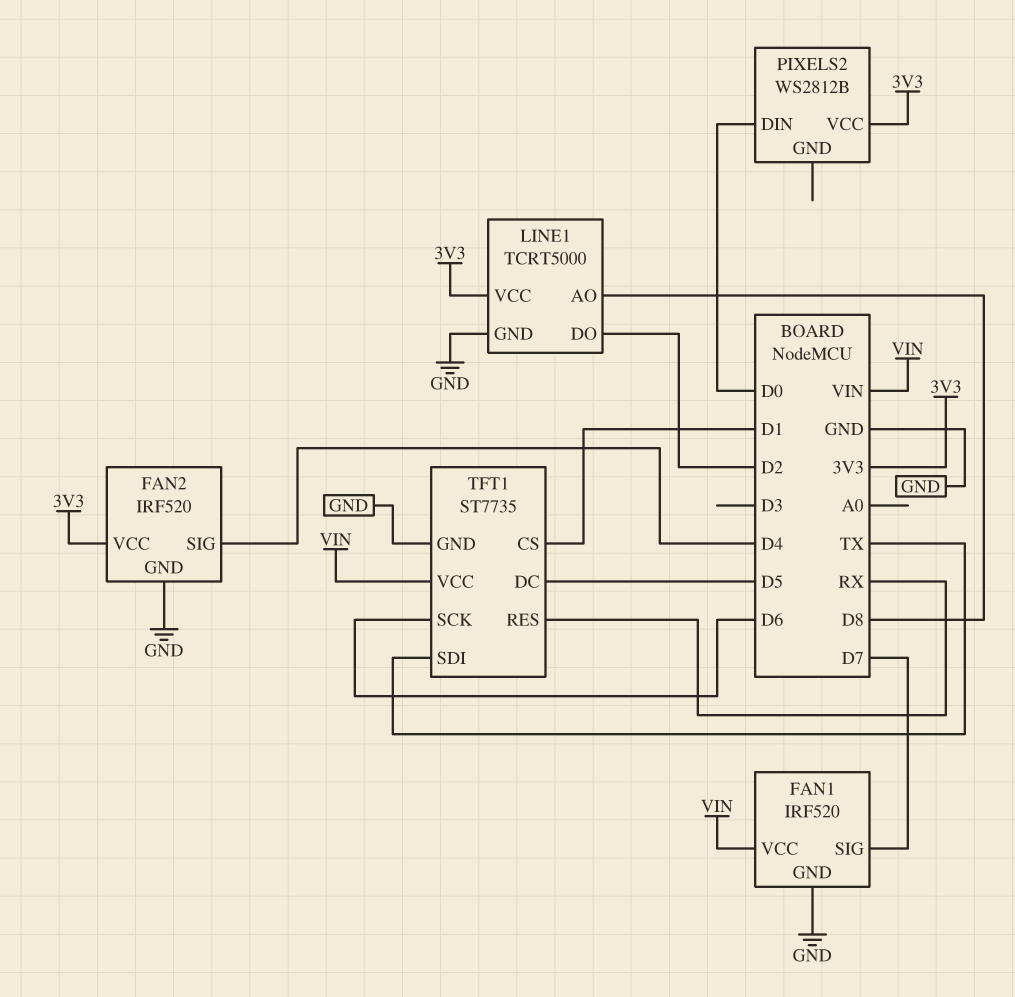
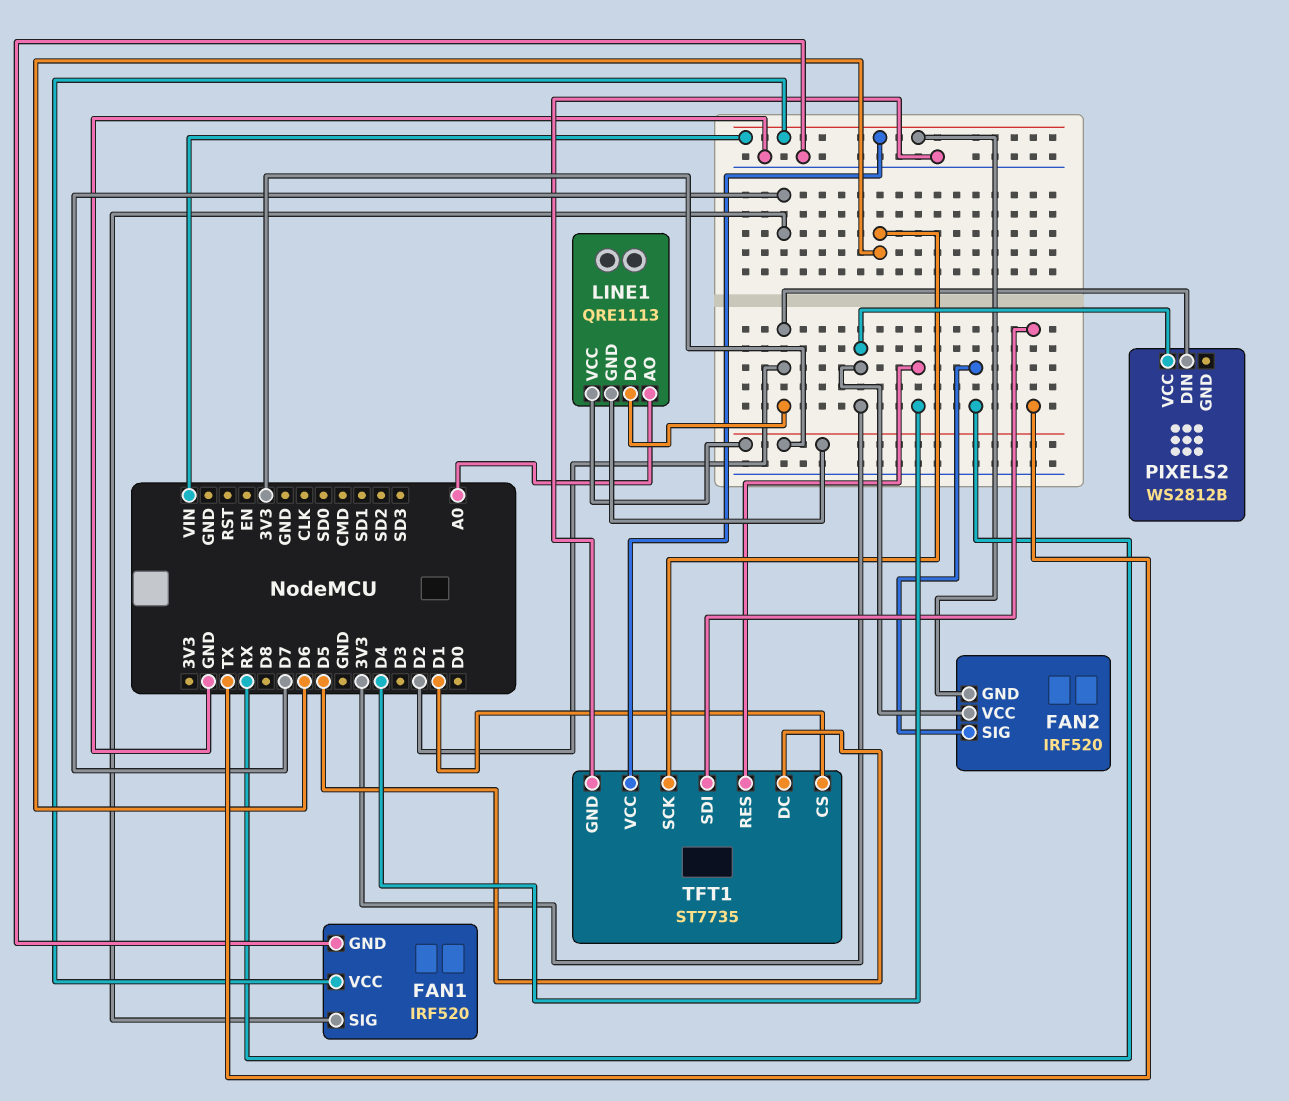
FAN2 pin GND: GND -> VIN
FAN2 pin SIG: D4 -> RX
LINE1: TCRT5000 -> QRE1113
LINE1 pin AO: D8 -> A0
LINE1 pin GND: GND -> 3V3
PIXELS2 pin DIN: D0 -> D2
TFT1 pin RES: RX -> D4

